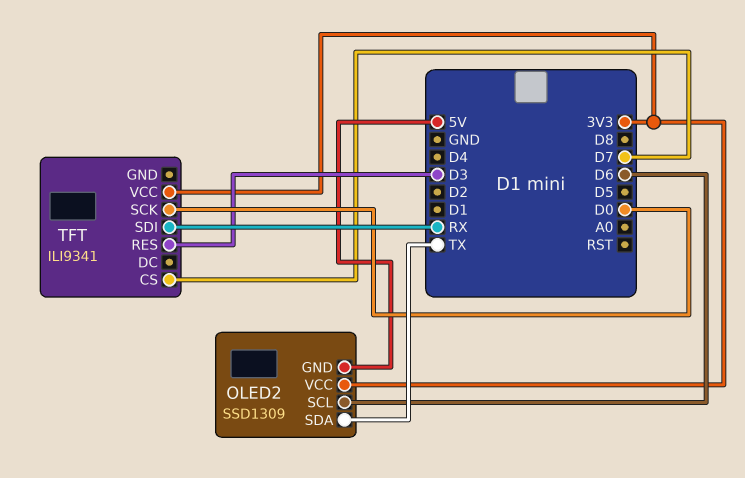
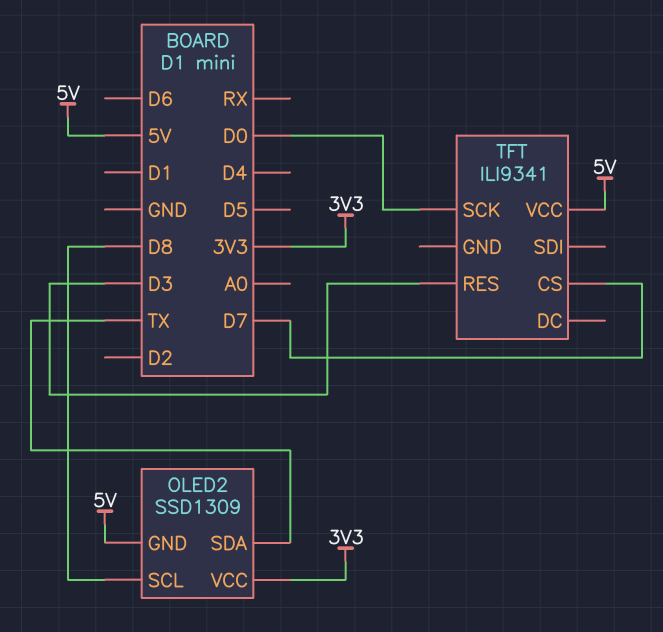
OLED2 pin SCL: D6 -> D8
TFT pin SDI: RX -> none
TFT pin VCC: 3V3 -> 5V

